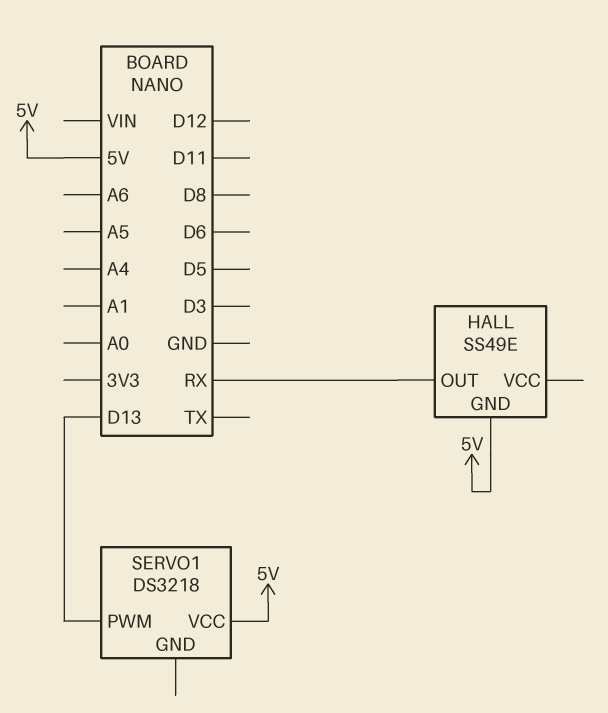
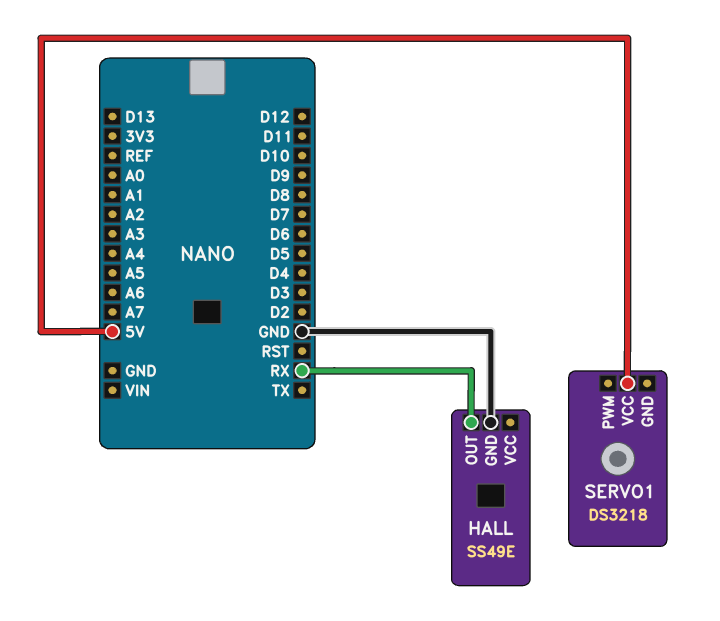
HALL pin GND: 5V -> GND
SERVO1 pin PWM: D13 -> none

